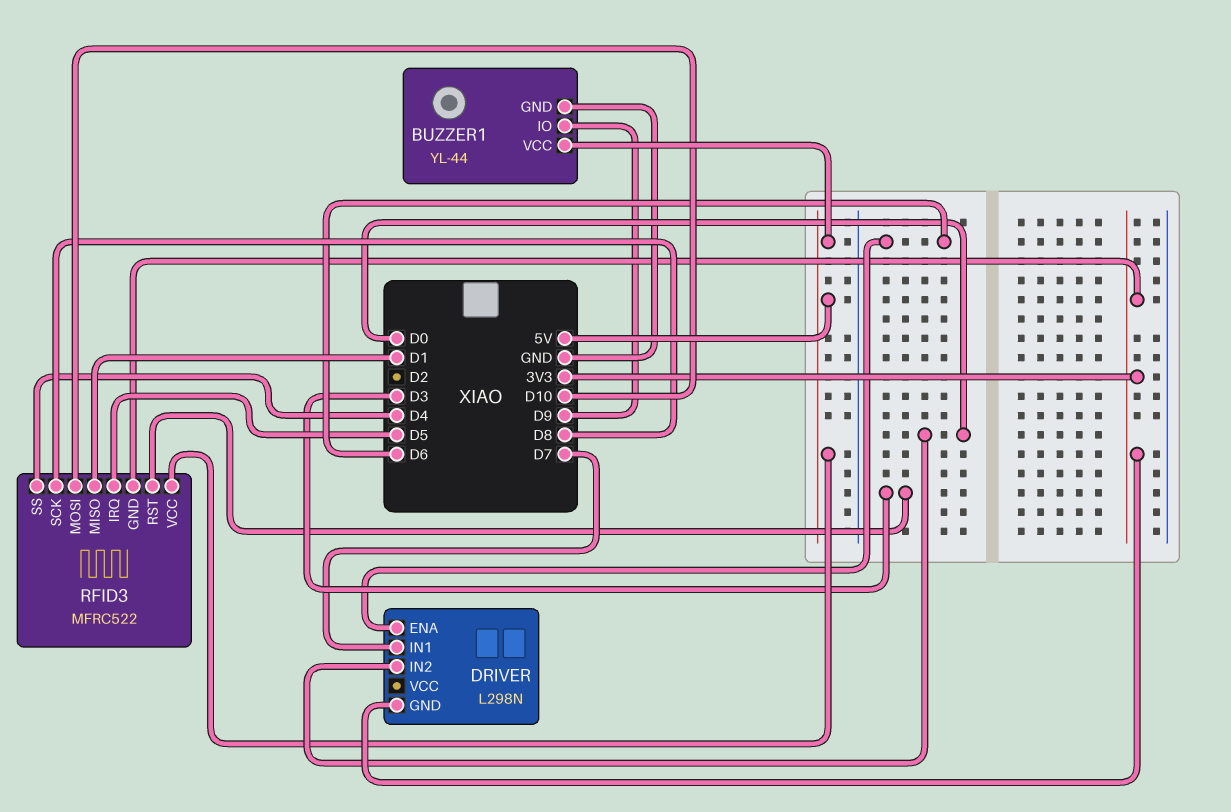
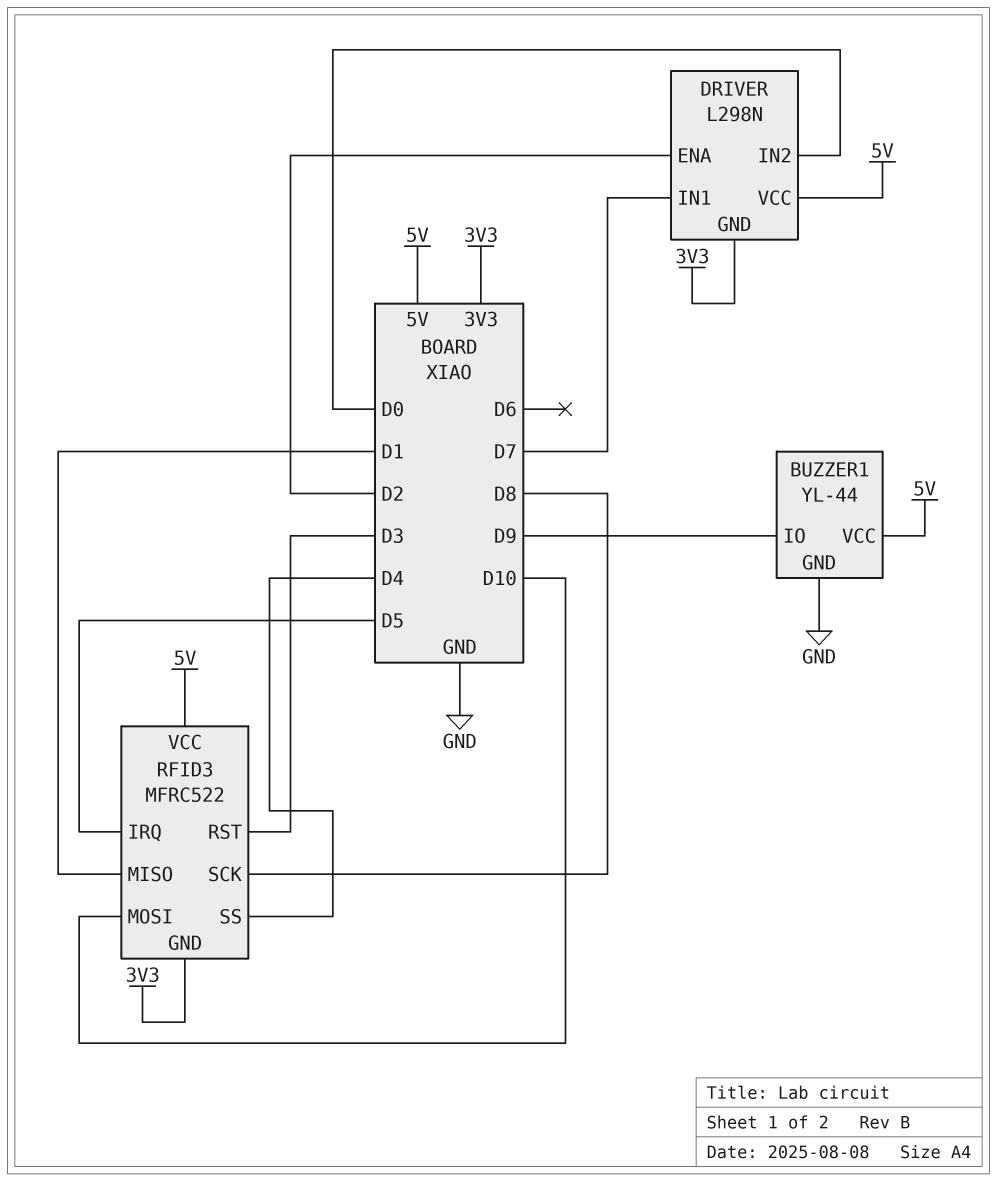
DRIVER pin ENA: D6 -> D2
DRIVER pin VCC: none -> 5V

